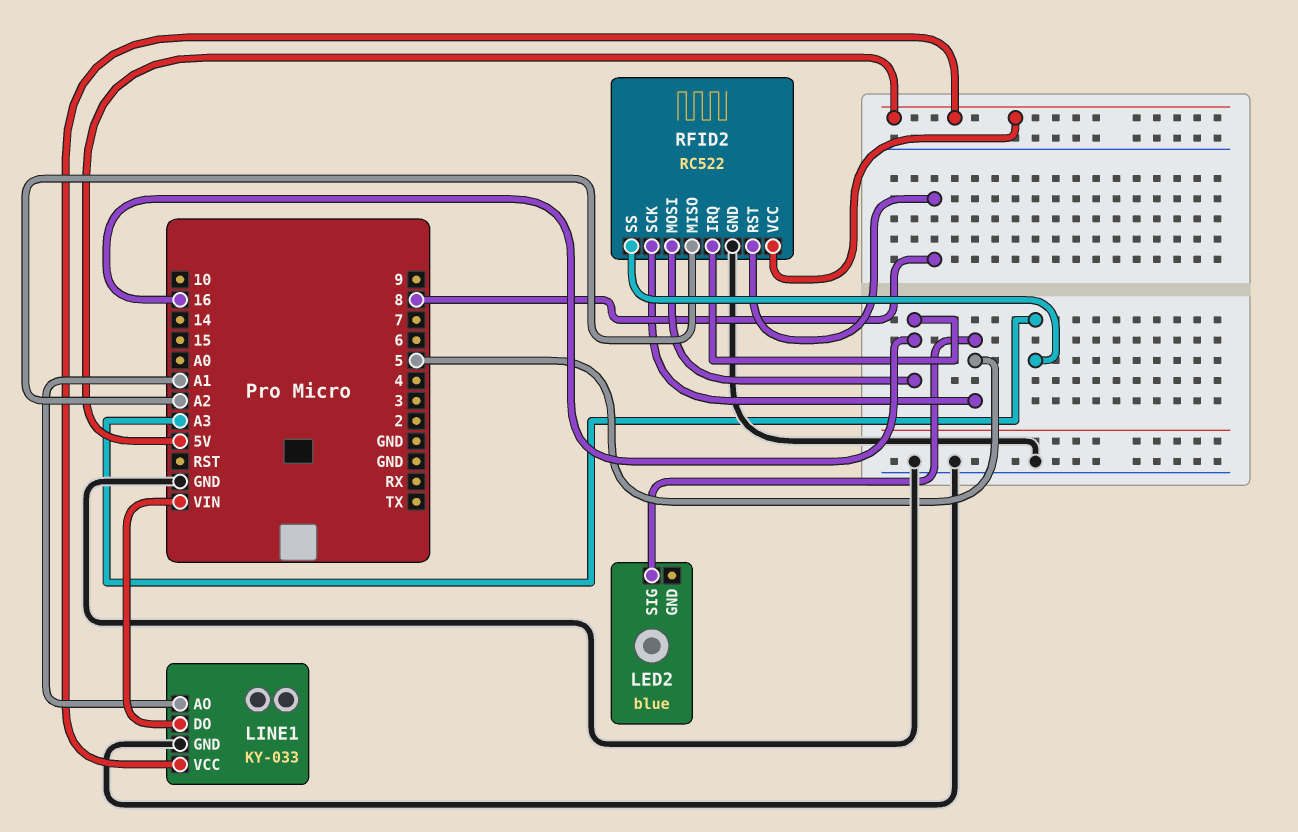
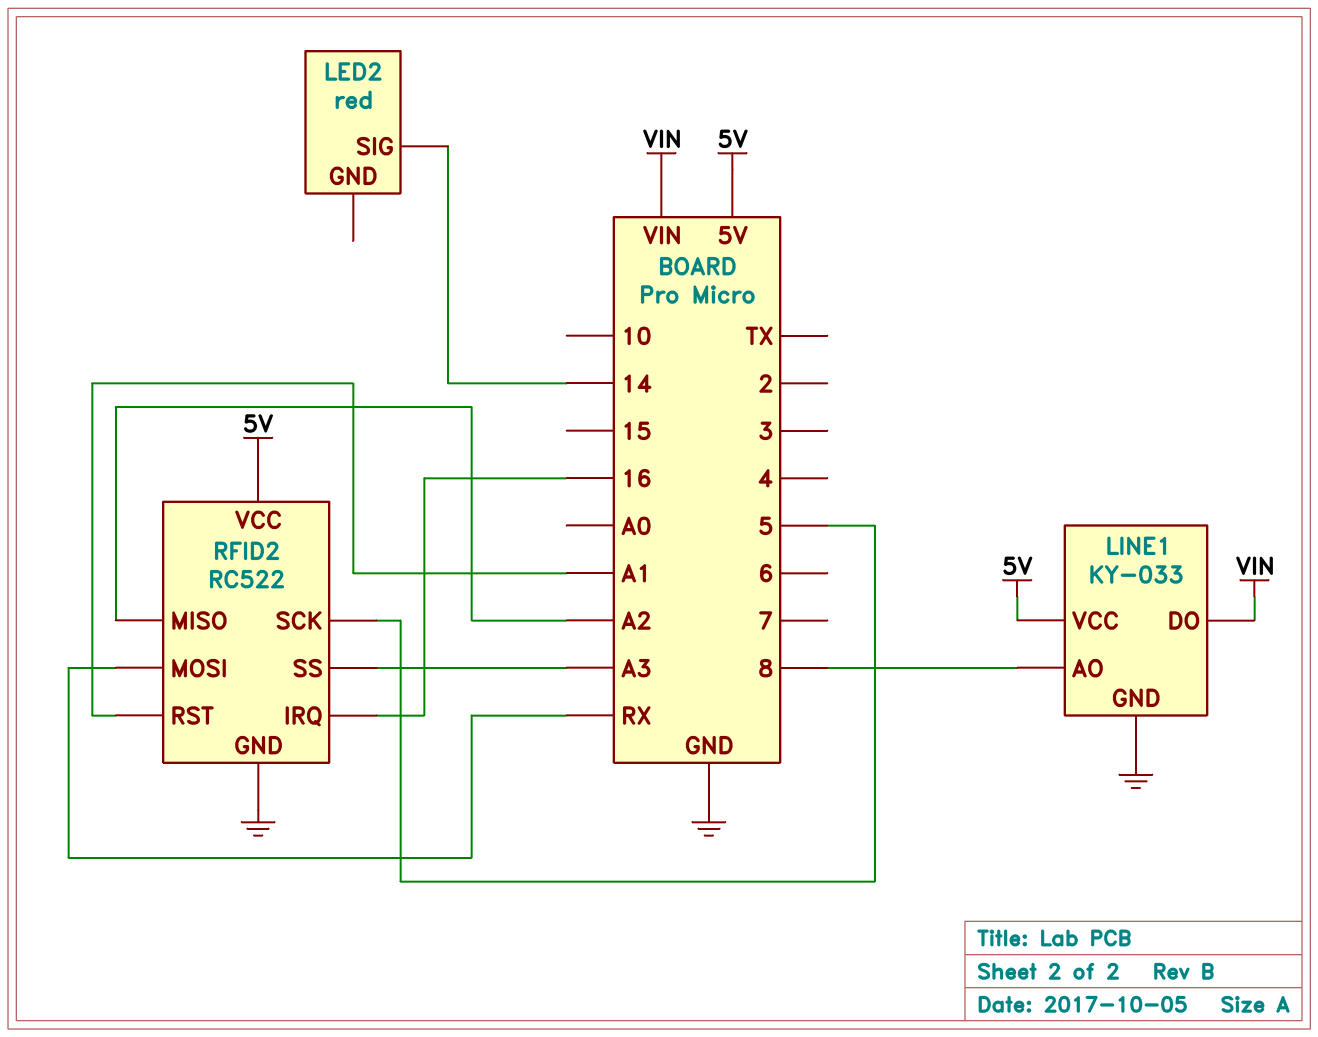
LED2: blue -> red
LED2 pin SIG: 5 -> 14
LINE1 pin AO: A1 -> 8
RFID2 pin MOSI: 16 -> RX
RFID2 pin RST: 8 -> A1

